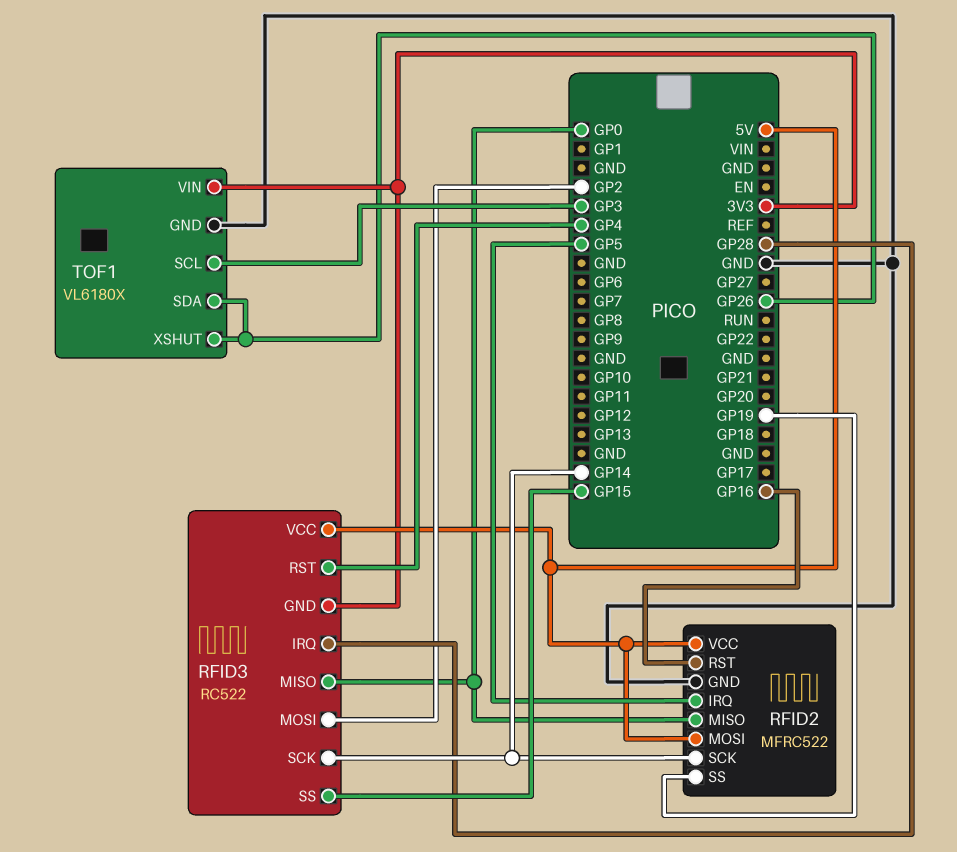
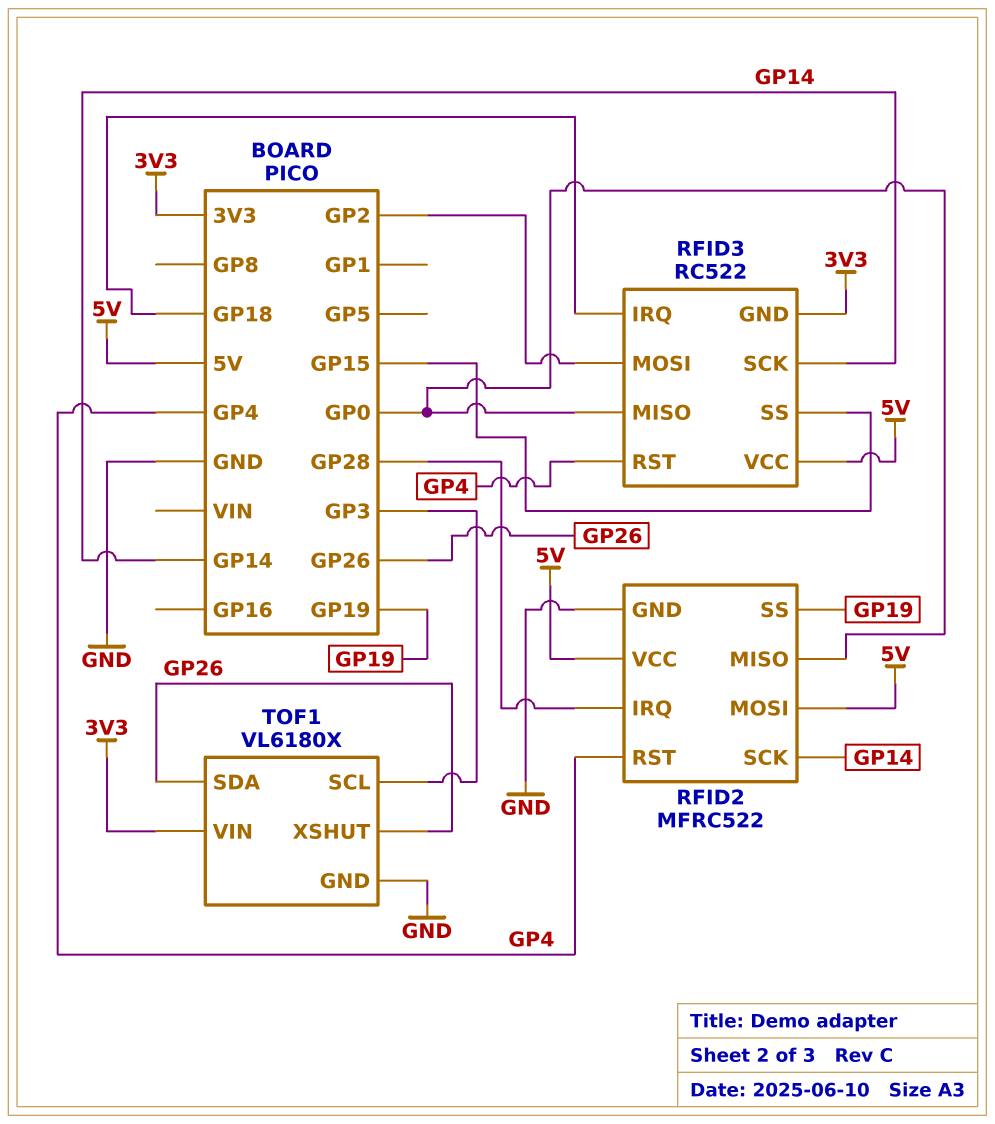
RFID2 pin IRQ: GP5 -> GP28
RFID2 pin RST: GP16 -> GP4
RFID3 pin IRQ: GP28 -> GP18

